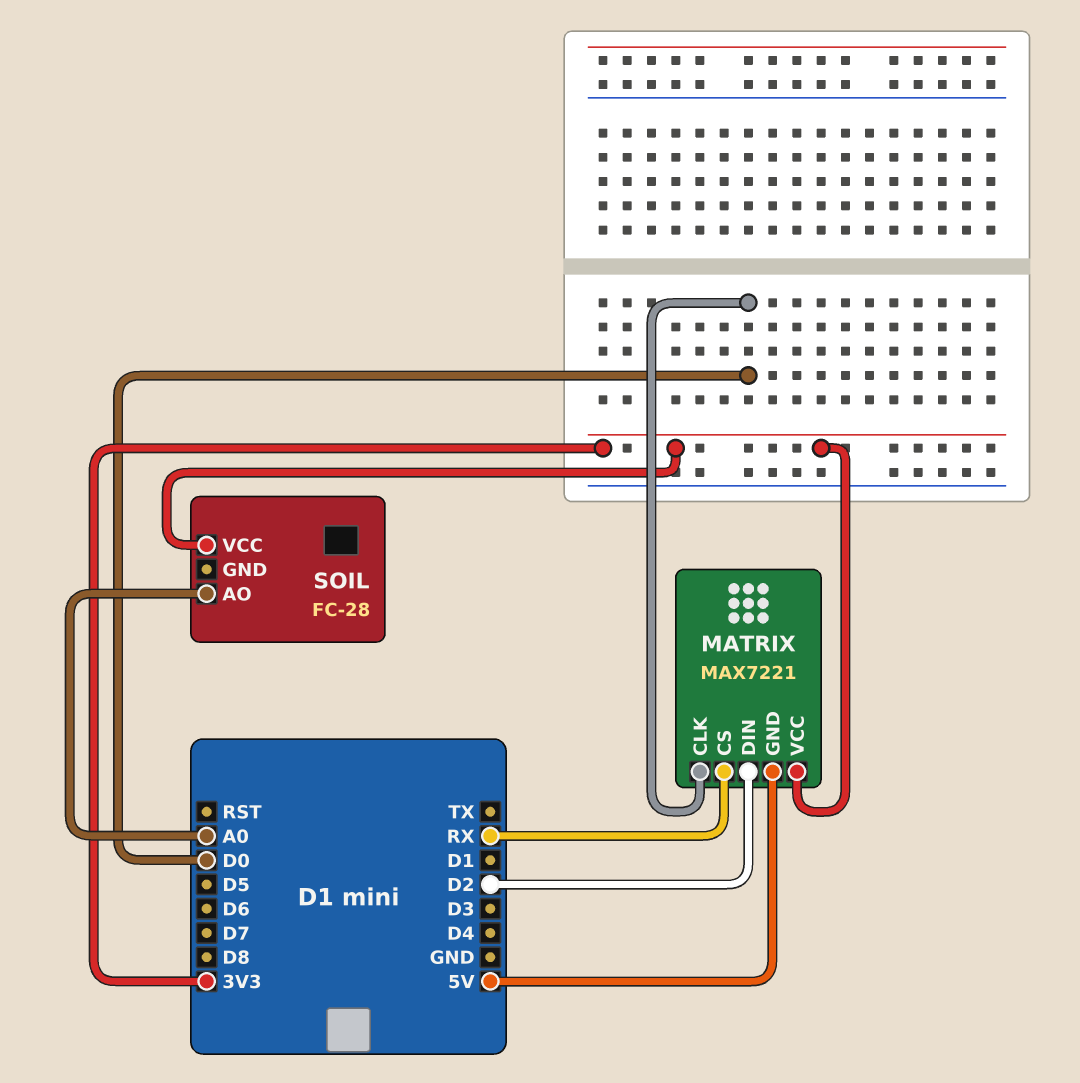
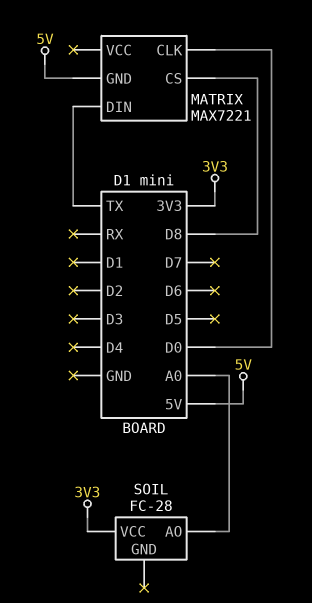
MATRIX pin CS: RX -> D8
MATRIX pin DIN: D2 -> TX
MATRIX pin VCC: 3V3 -> none

